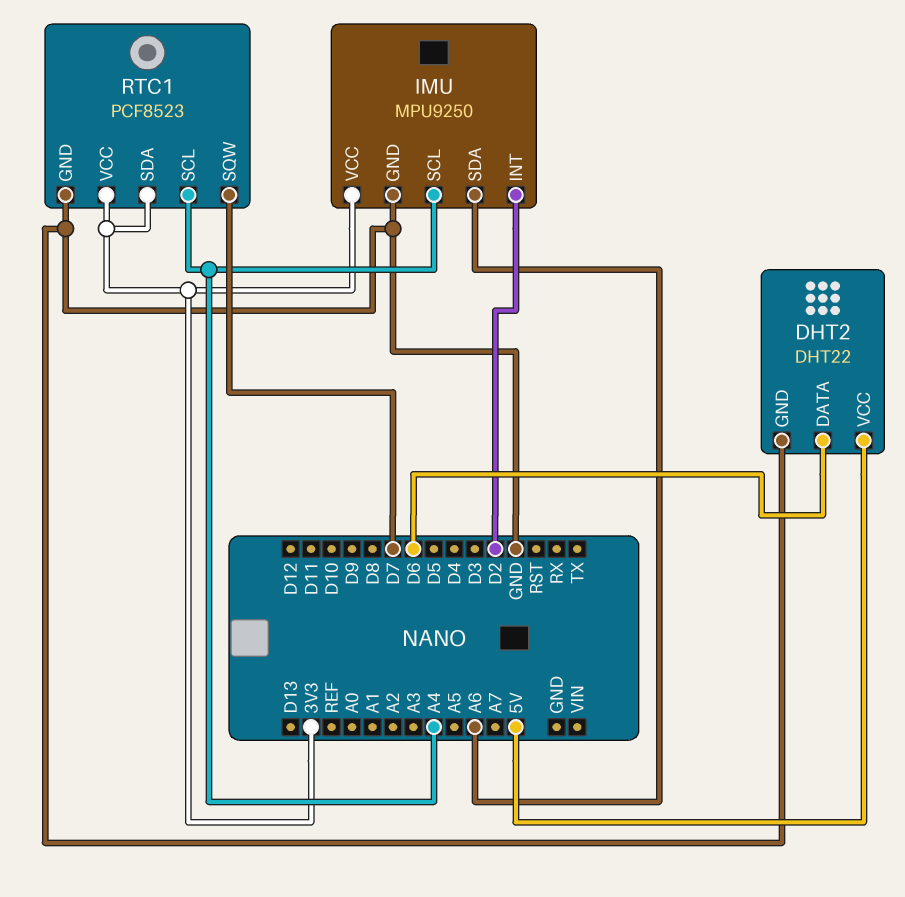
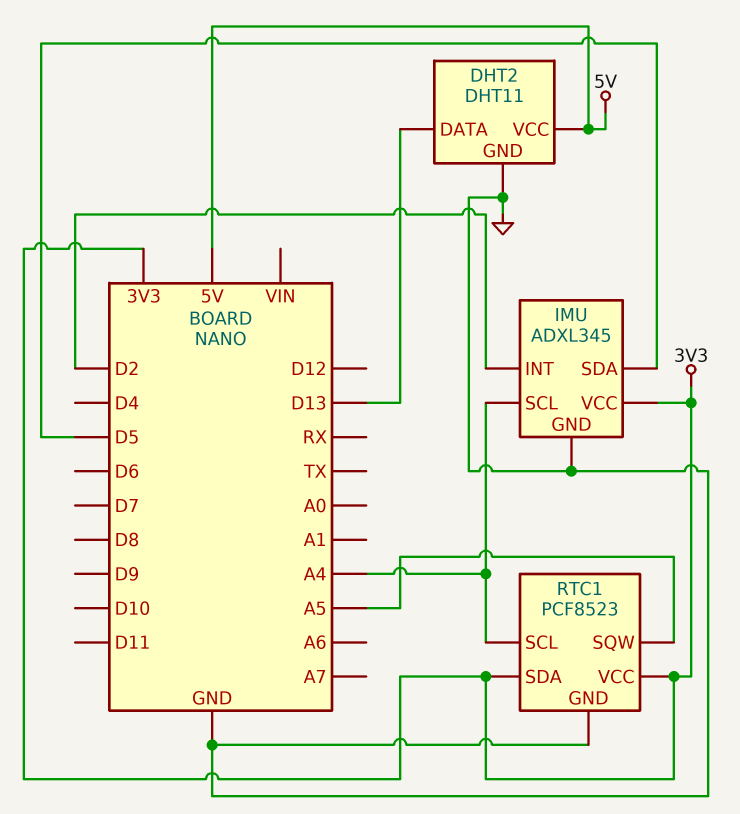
DHT2: DHT22 -> DHT11
DHT2 pin DATA: D6 -> D13
IMU: MPU9250 -> ADXL345
IMU pin SDA: A6 -> D5
RTC1 pin SQW: D7 -> A5

